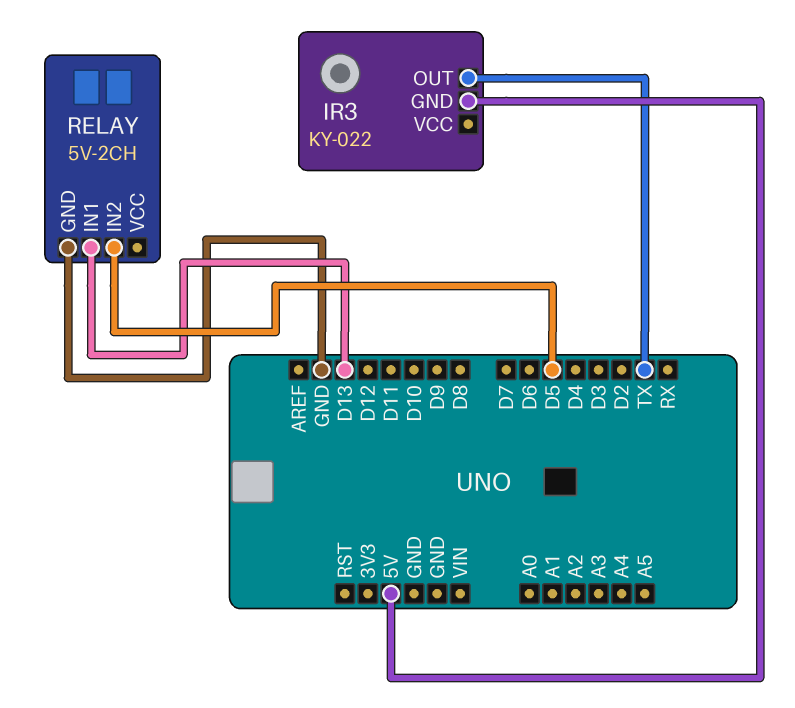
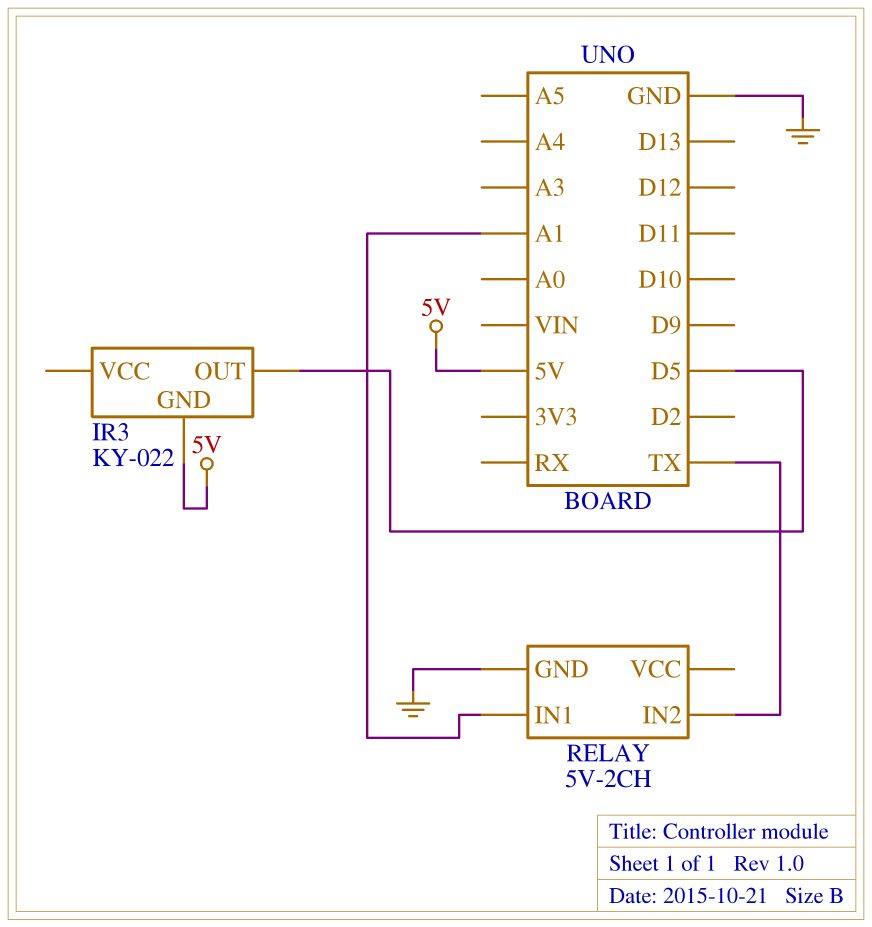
IR3 pin OUT: TX -> D5
RELAY pin IN1: D13 -> A1
RELAY pin IN2: D5 -> TX

